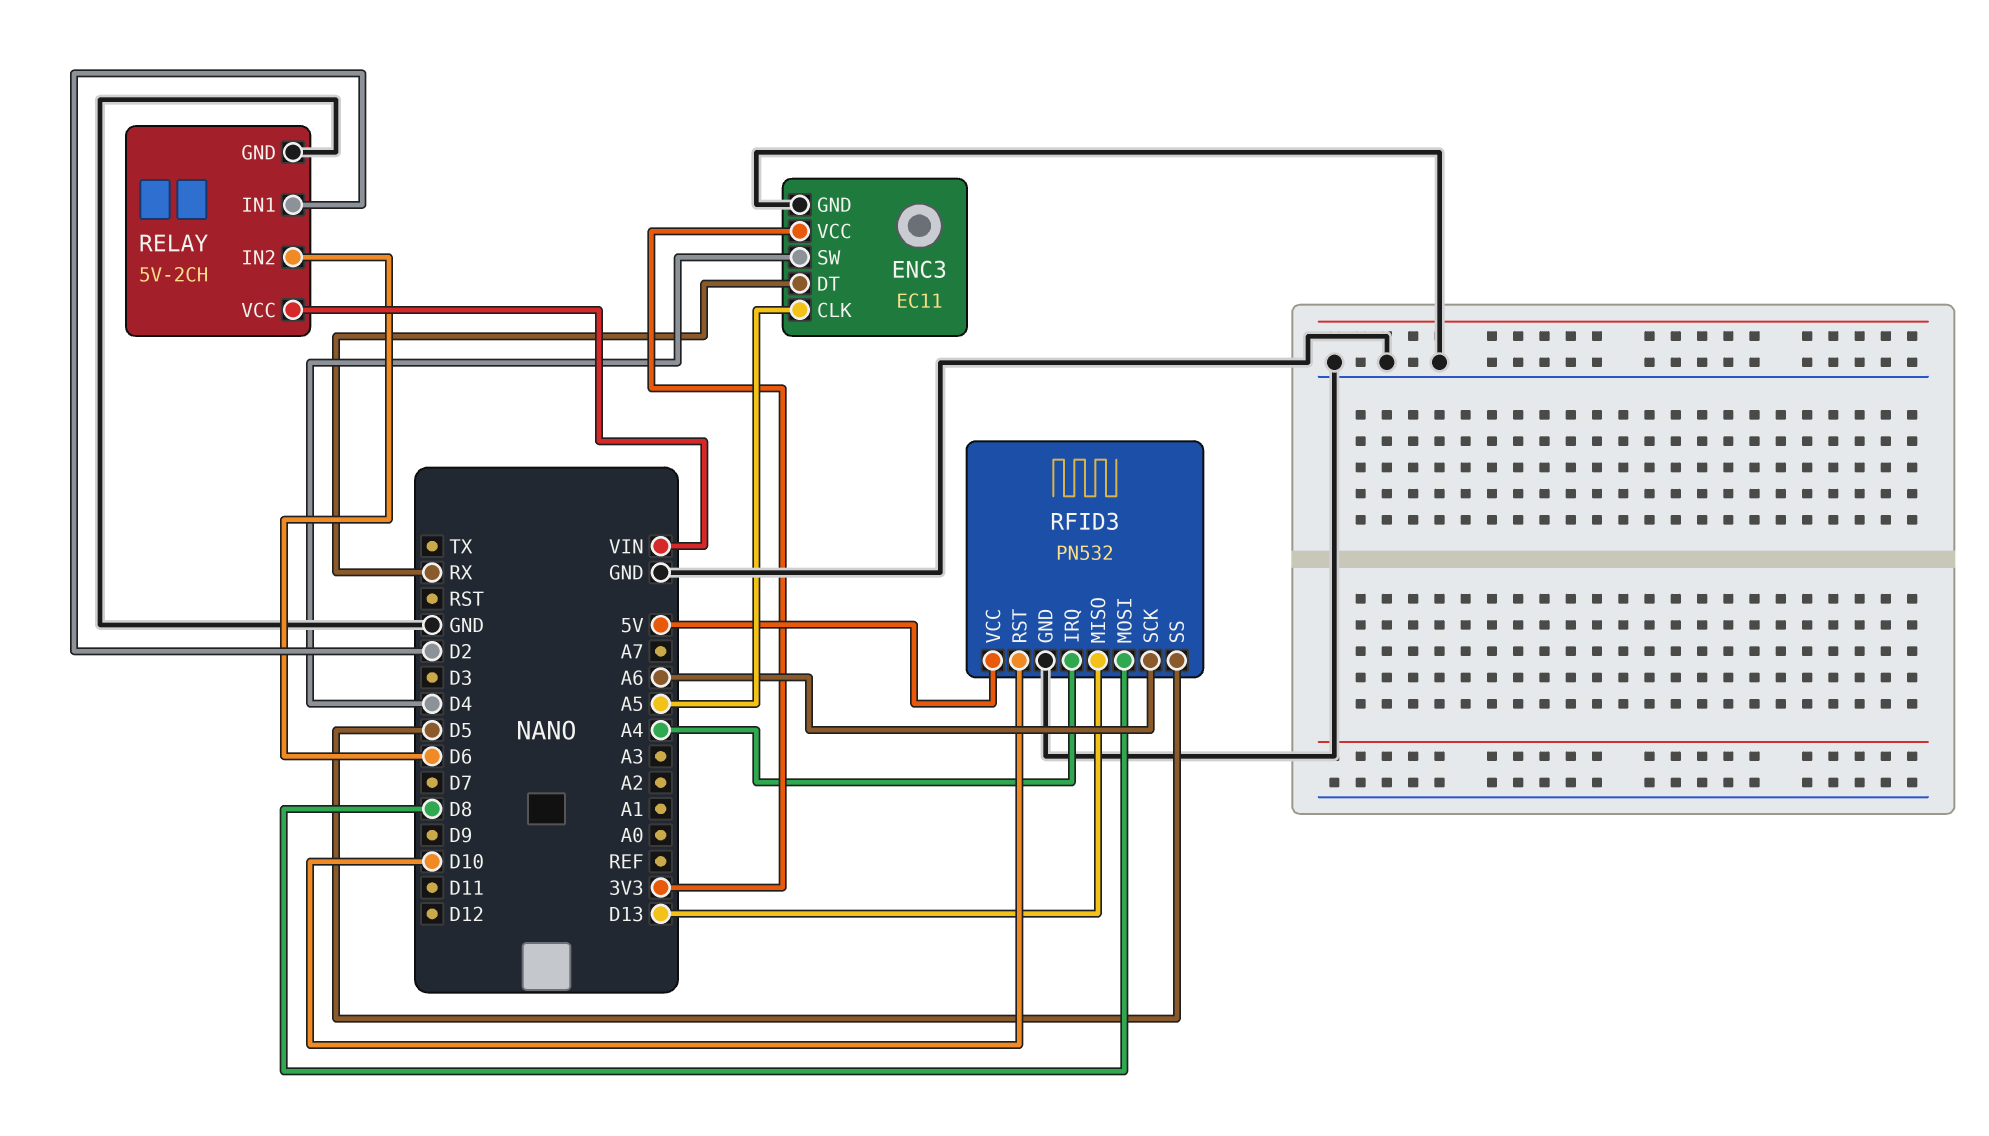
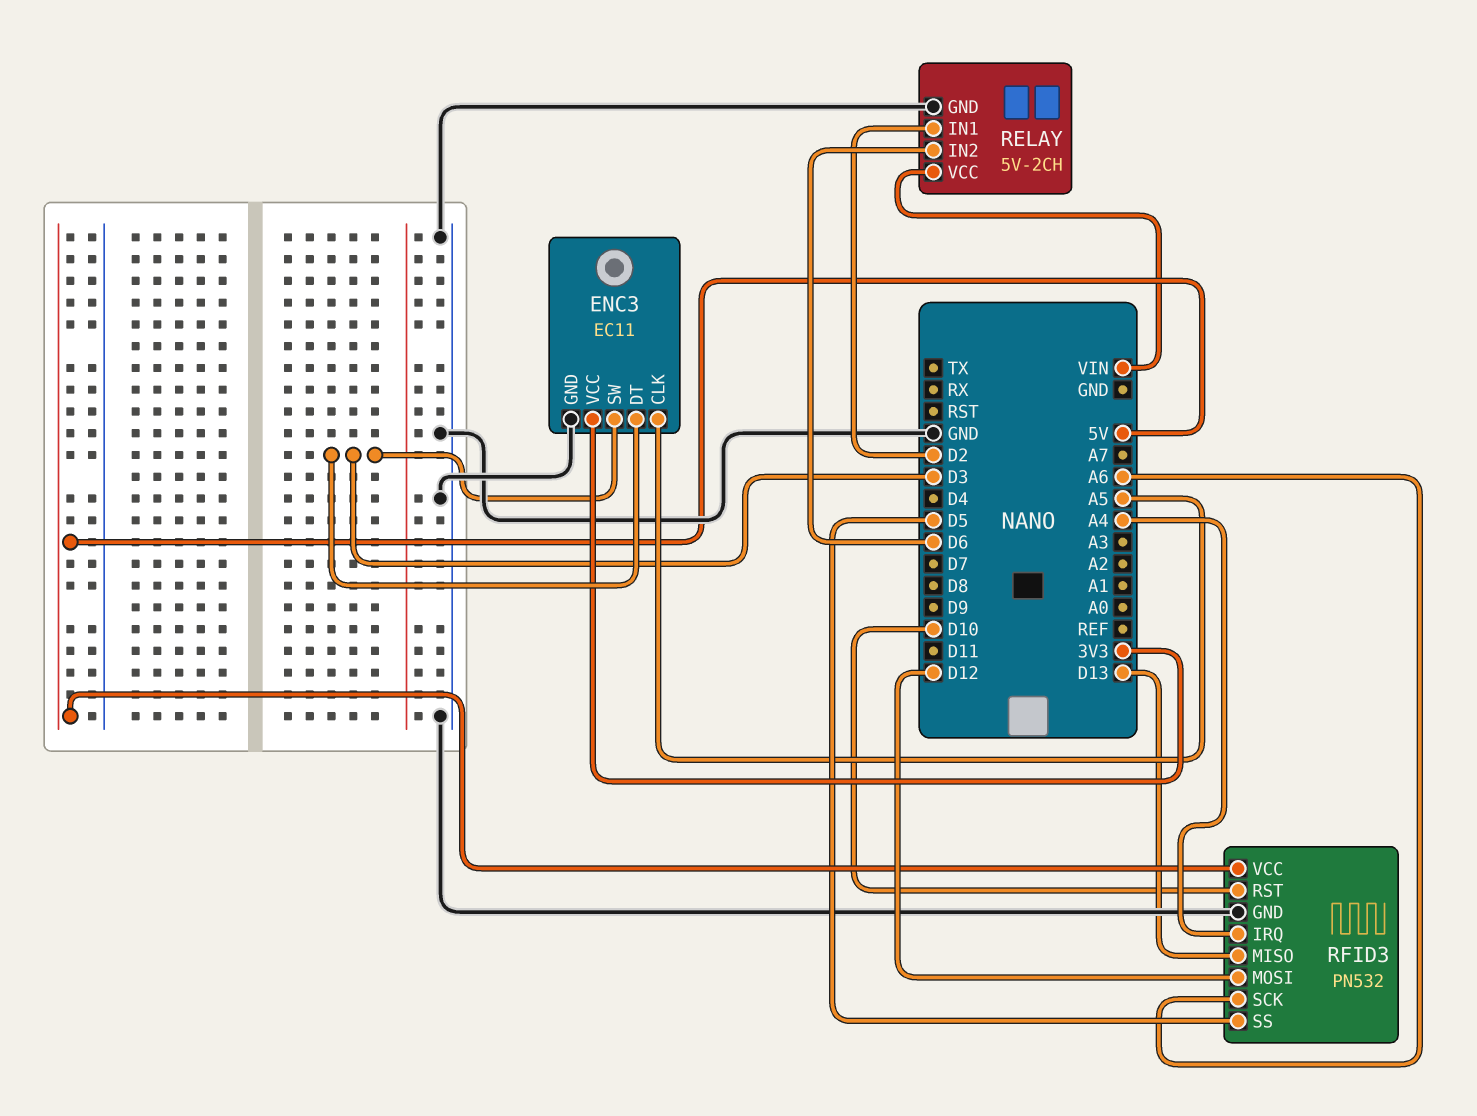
ENC3 pin DT: RX -> D3
ENC3 pin SW: D4 -> D3
RFID3 pin MOSI: D8 -> D12

